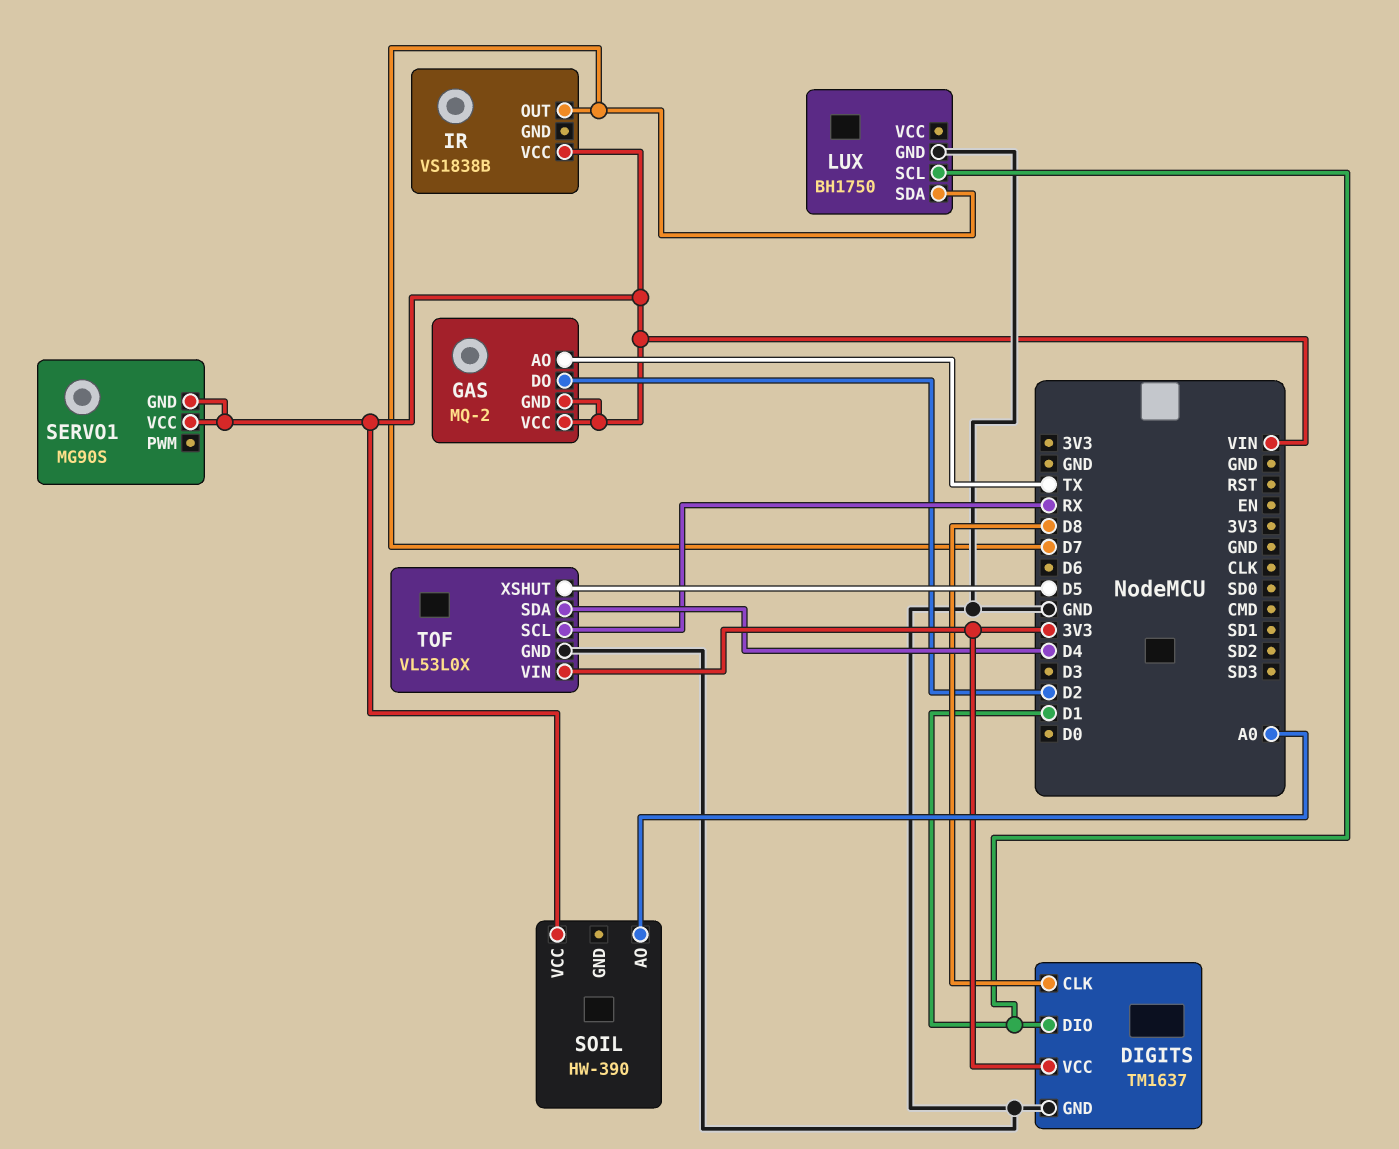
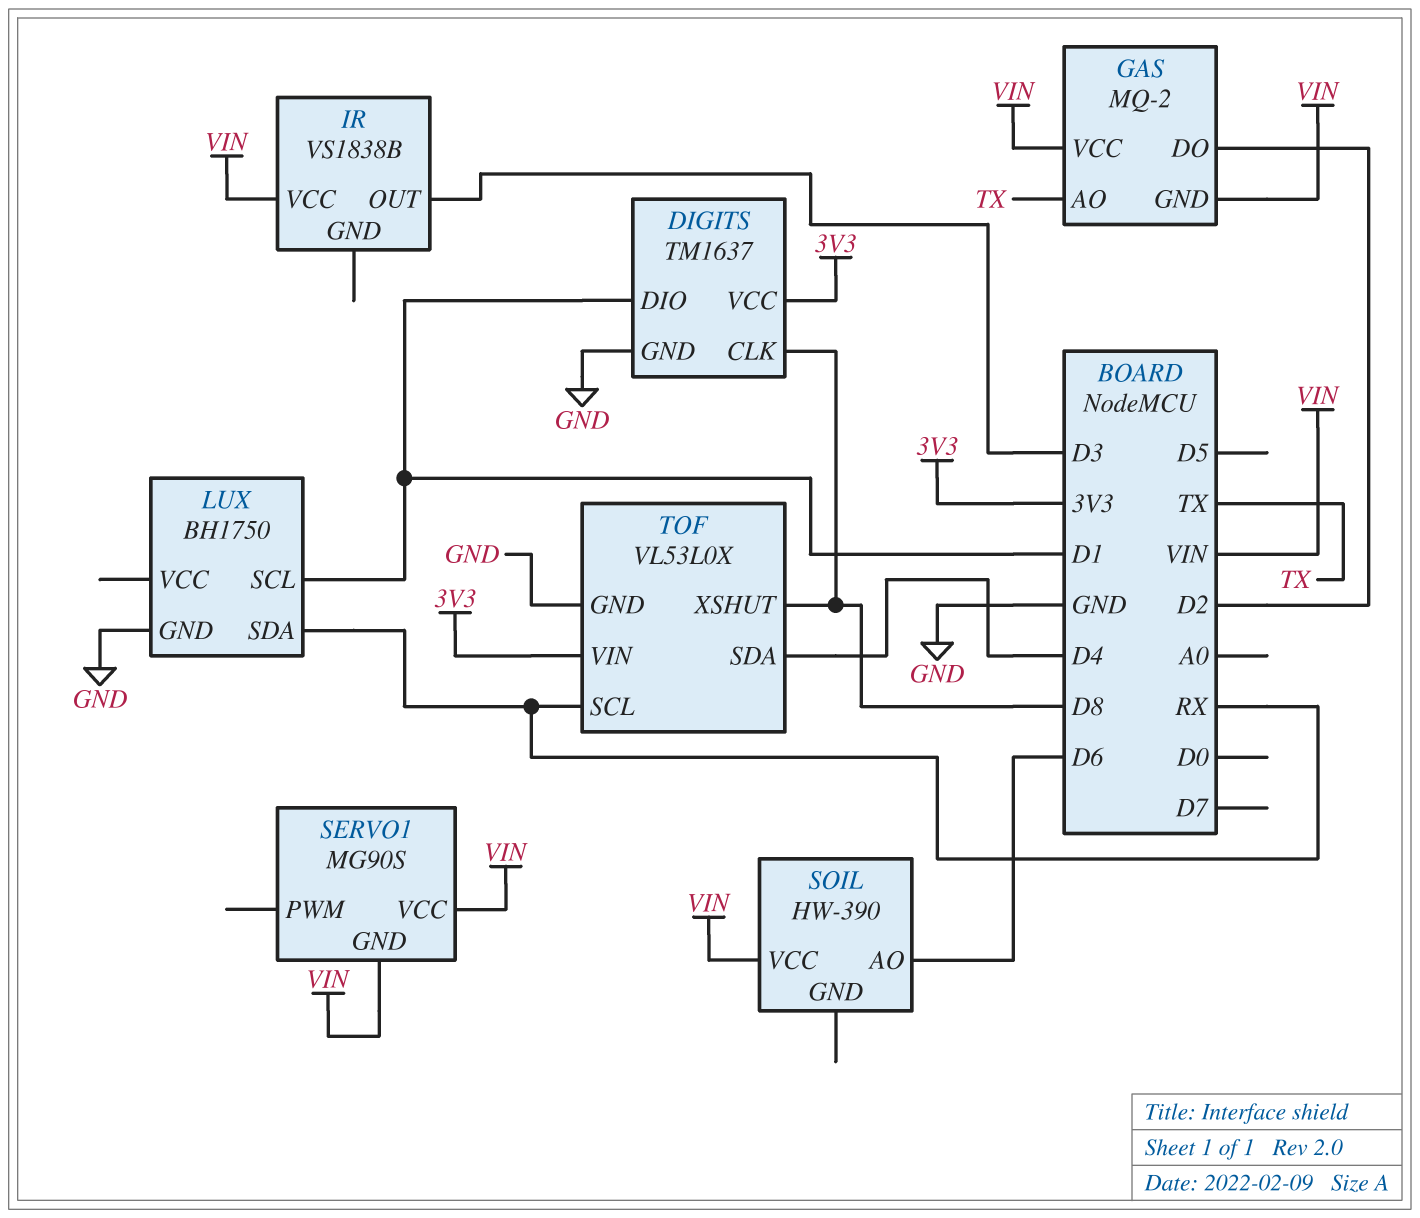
IR pin OUT: D7 -> D3
LUX pin SDA: D7 -> RX
SOIL pin AO: A0 -> D6
TOF pin XSHUT: D5 -> D8

